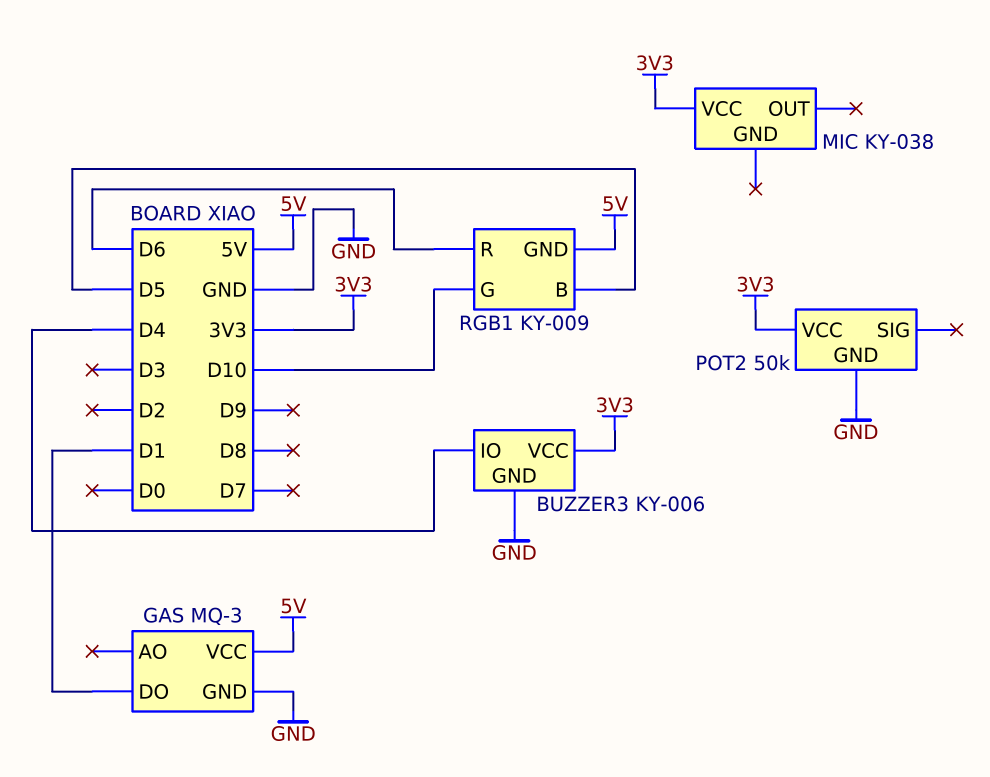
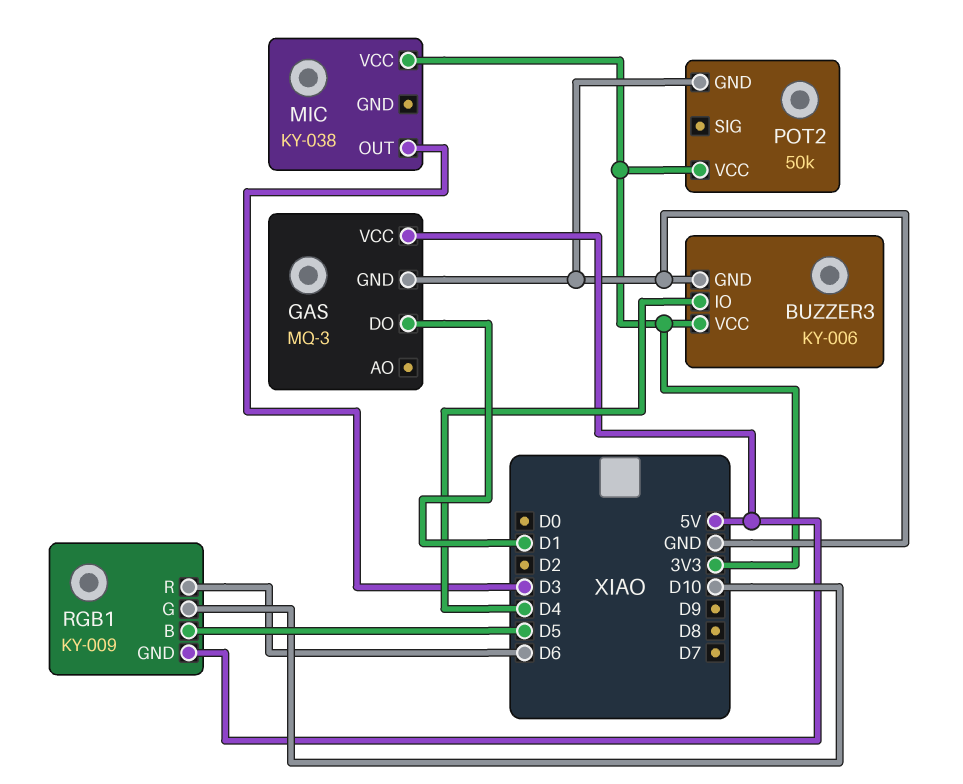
MIC pin OUT: none -> D3

